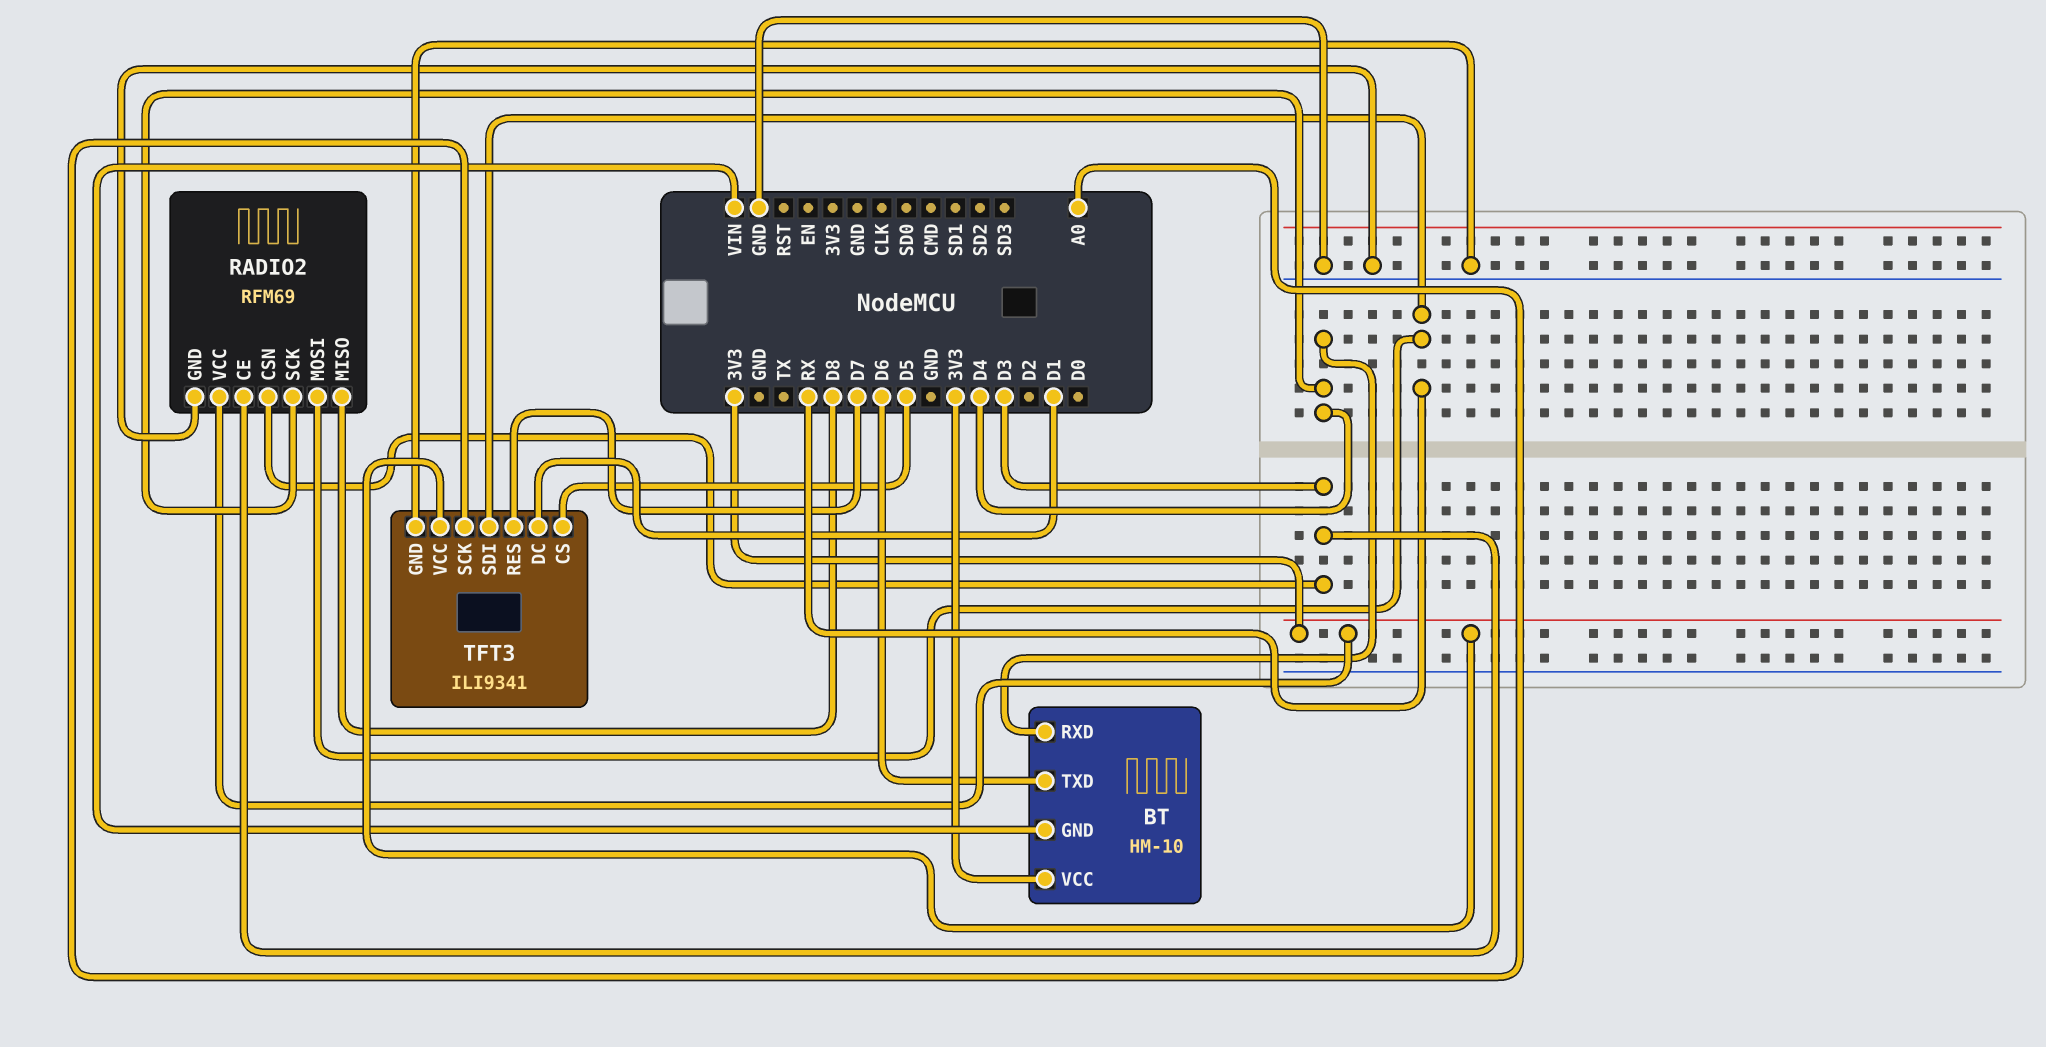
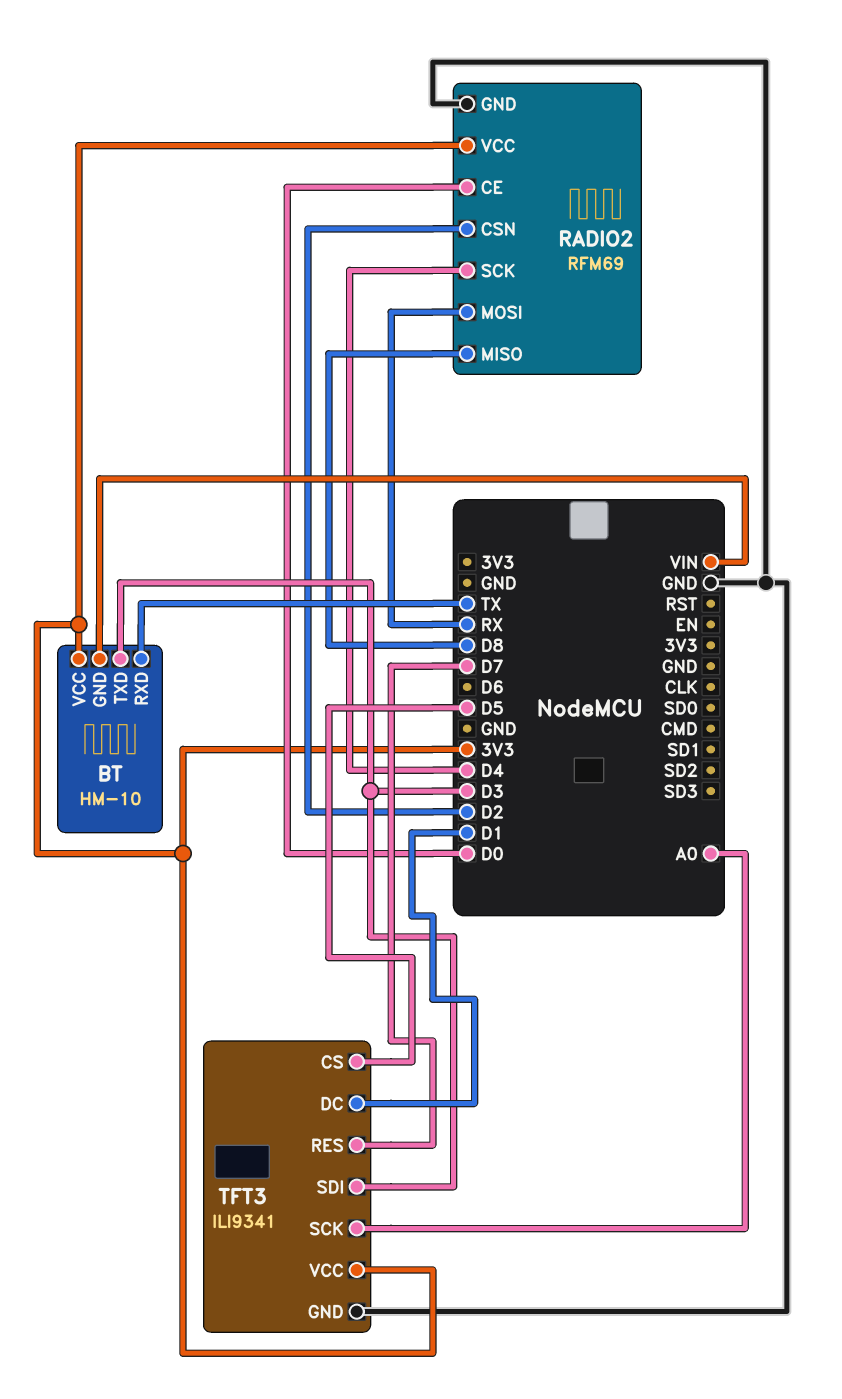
BT pin RXD: D4 -> TX
BT pin TXD: D6 -> D3
RADIO2 pin CE: D3 -> D0
RADIO2 pin CSN: D3 -> D2
TFT3 pin SDI: RX -> D3

